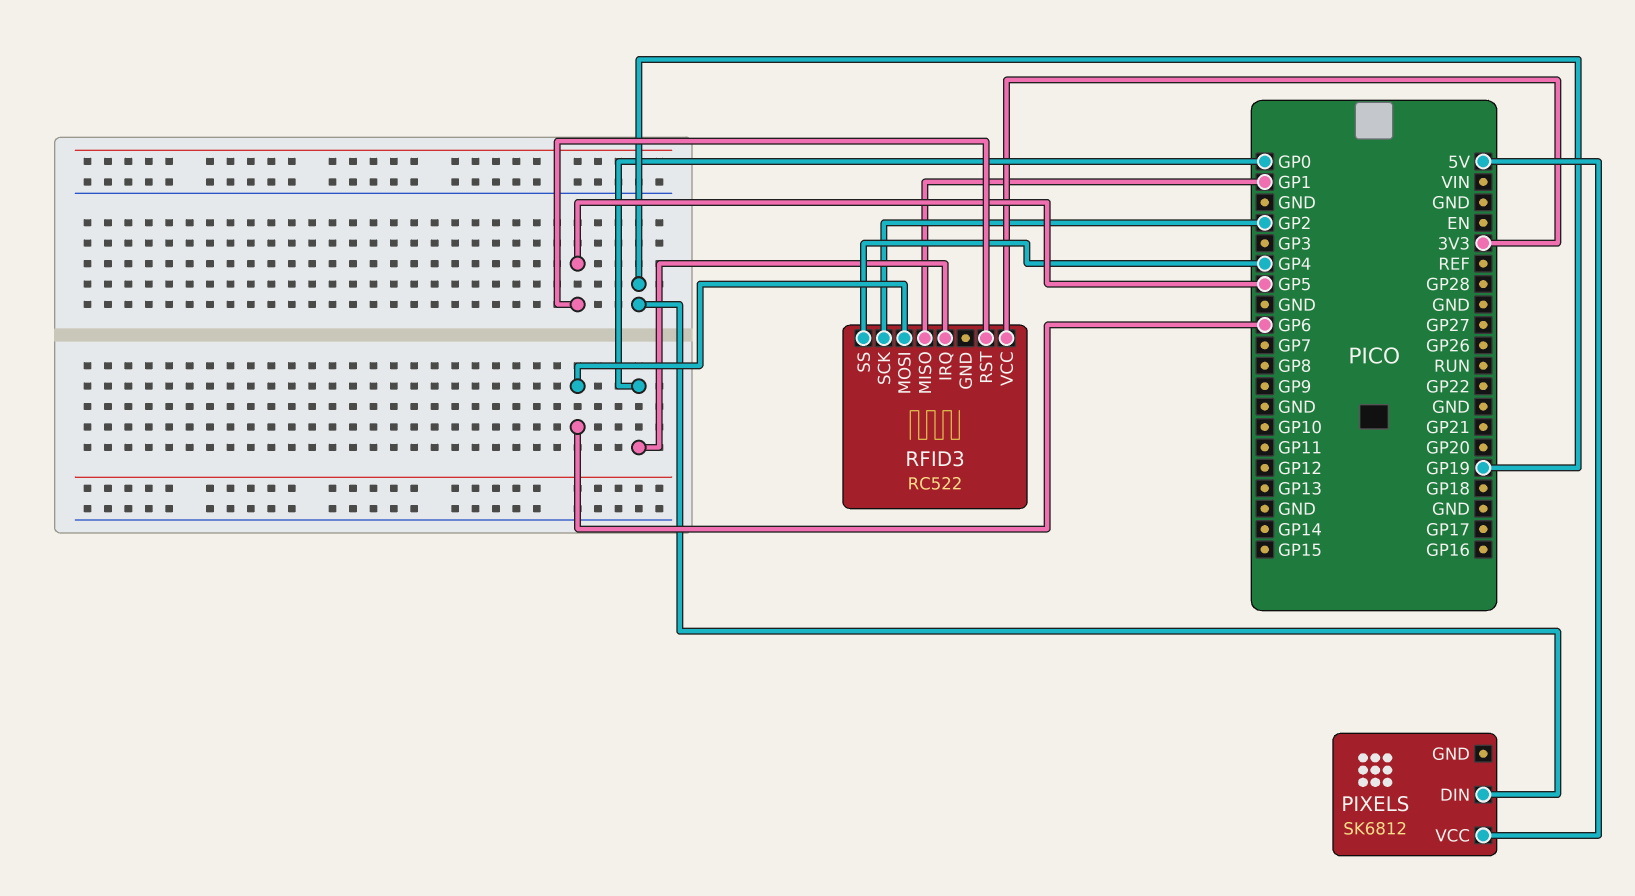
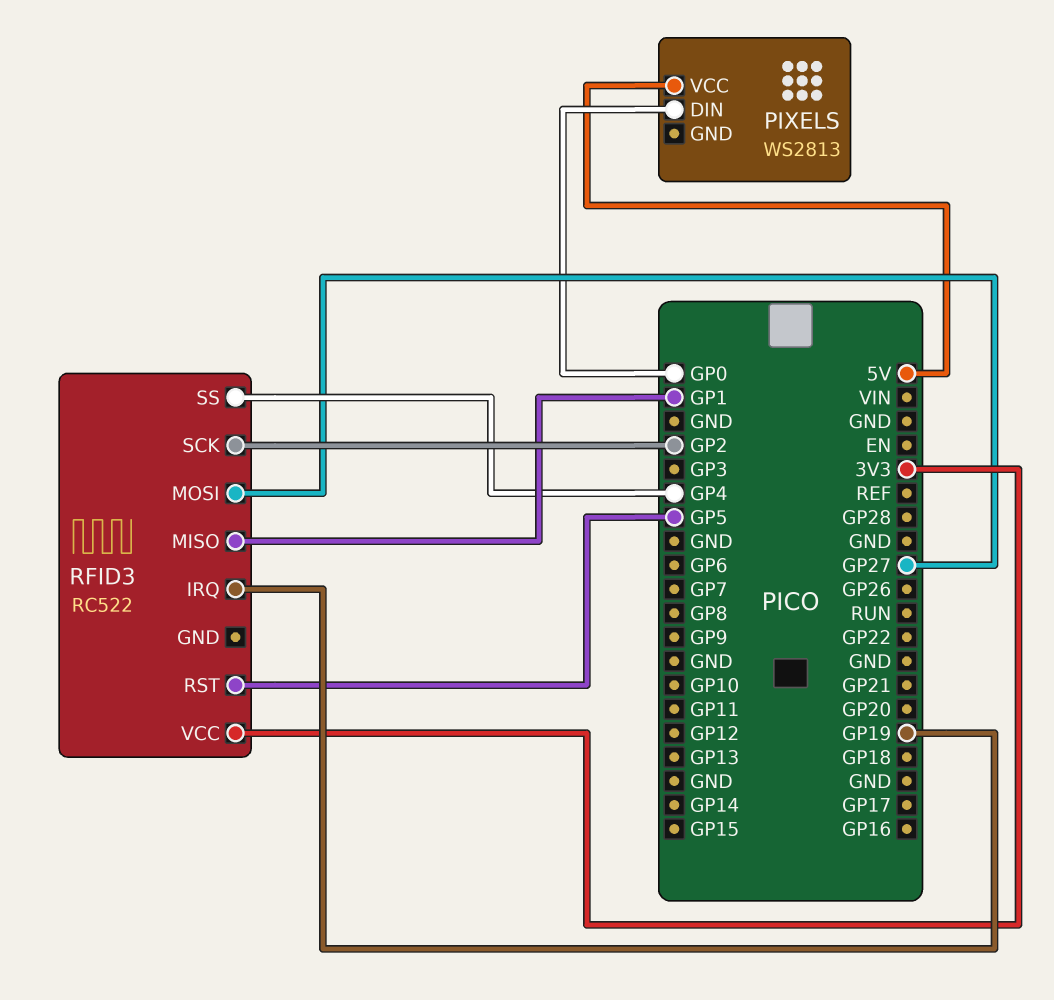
PIXELS: SK6812 -> WS2813
PIXELS pin DIN: GP19 -> GP0
RFID3 pin IRQ: GP0 -> GP19
RFID3 pin MOSI: GP6 -> GP27

